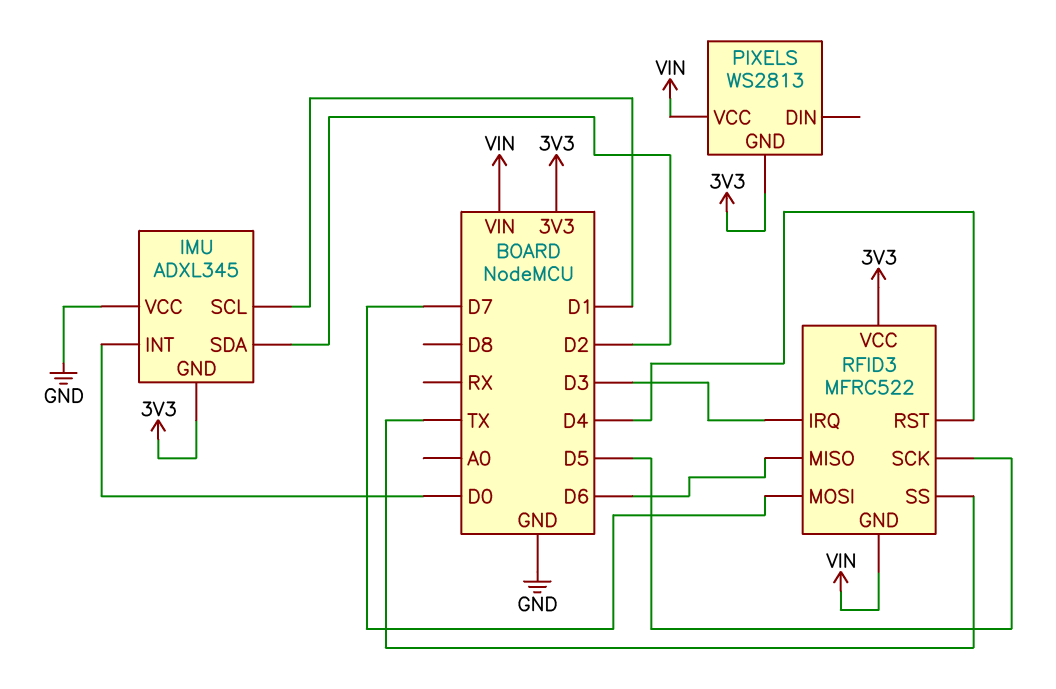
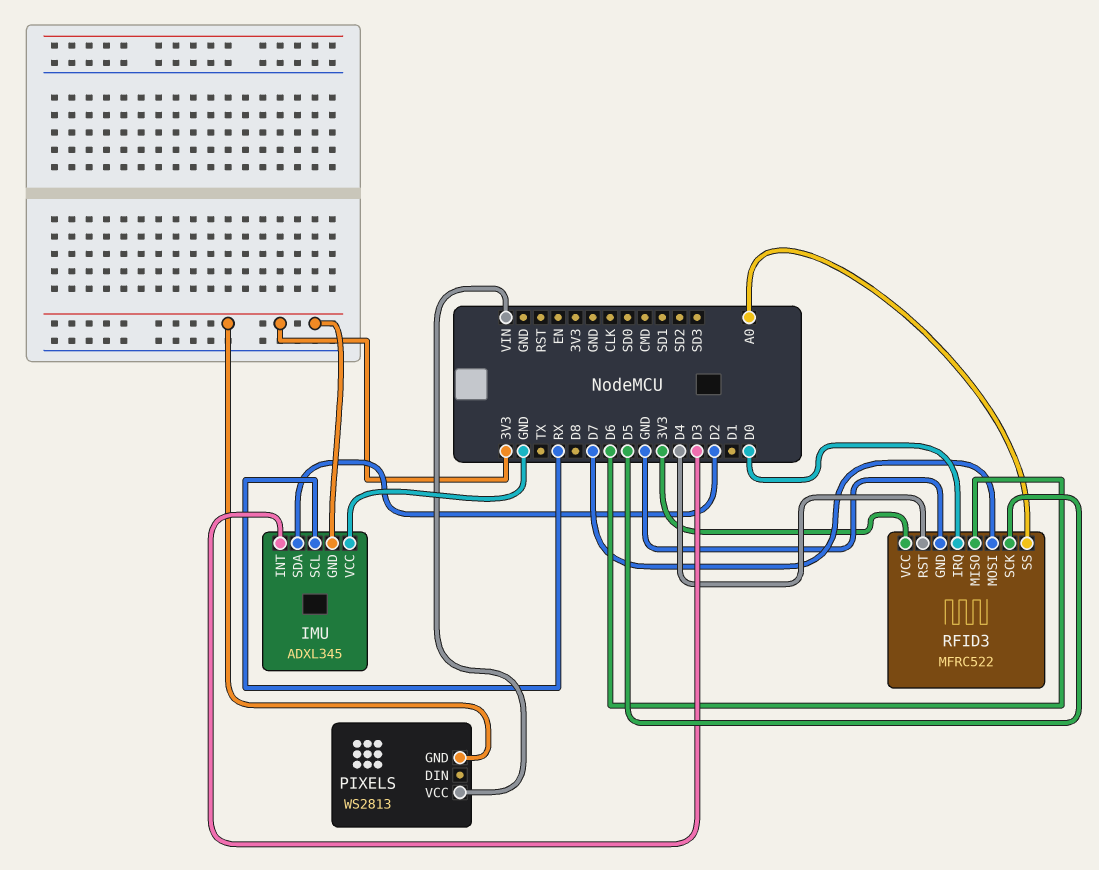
IMU pin INT: D0 -> D3
IMU pin SCL: D1 -> RX
RFID3 pin GND: VIN -> GND
RFID3 pin IRQ: D3 -> D0
RFID3 pin SS: TX -> A0

